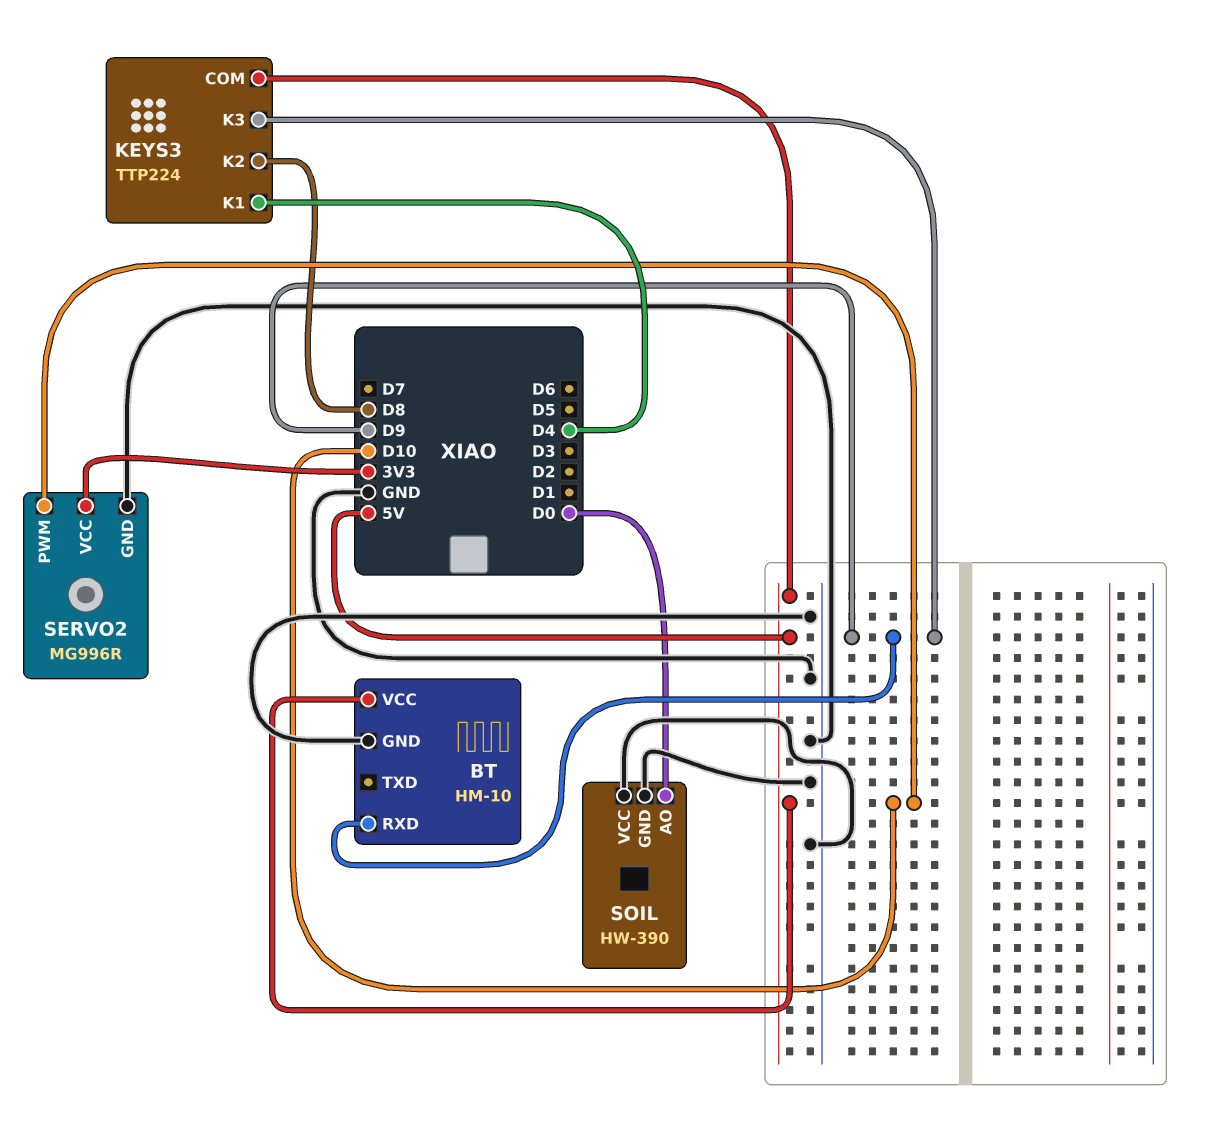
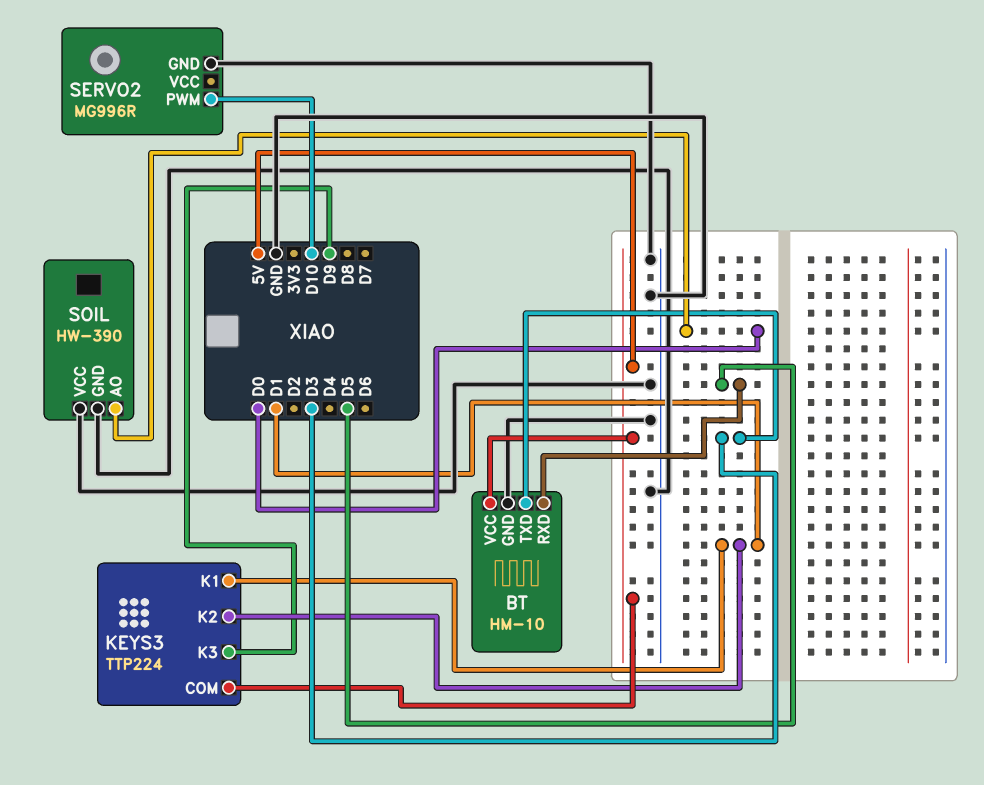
BT pin RXD: D9 -> D5
BT pin TXD: none -> D3
KEYS3 pin K1: D4 -> D1
KEYS3 pin K2: D8 -> D1
SERVO2 pin VCC: 3V3 -> none

